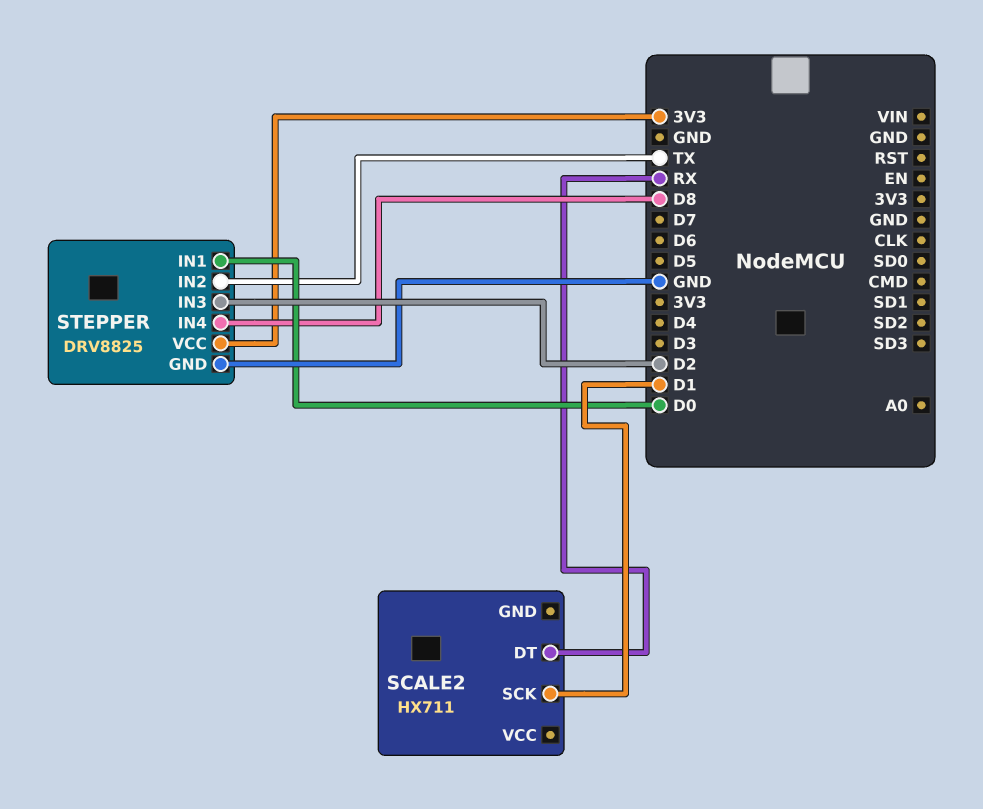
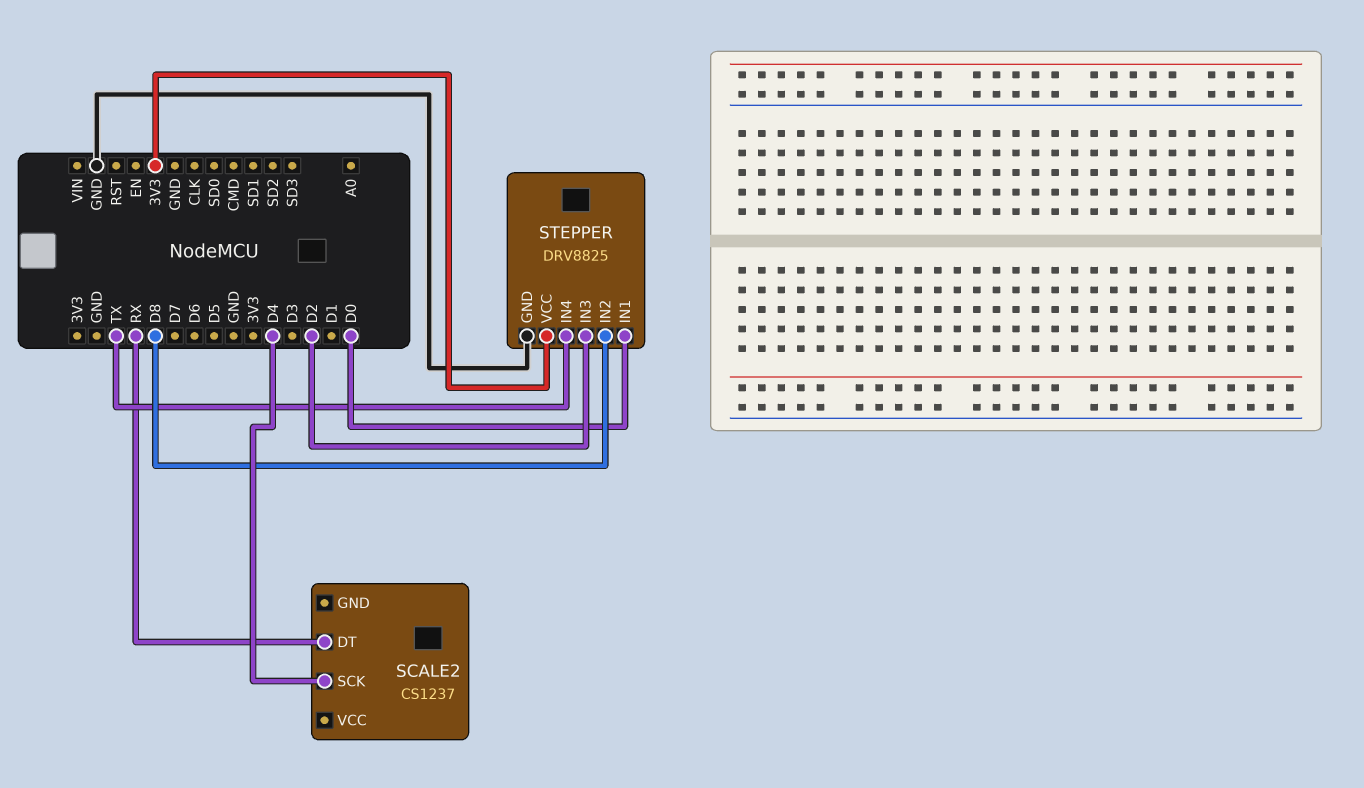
SCALE2: HX711 -> CS1237
SCALE2 pin SCK: D1 -> D4
STEPPER pin IN2: TX -> D8
STEPPER pin IN4: D8 -> TX

